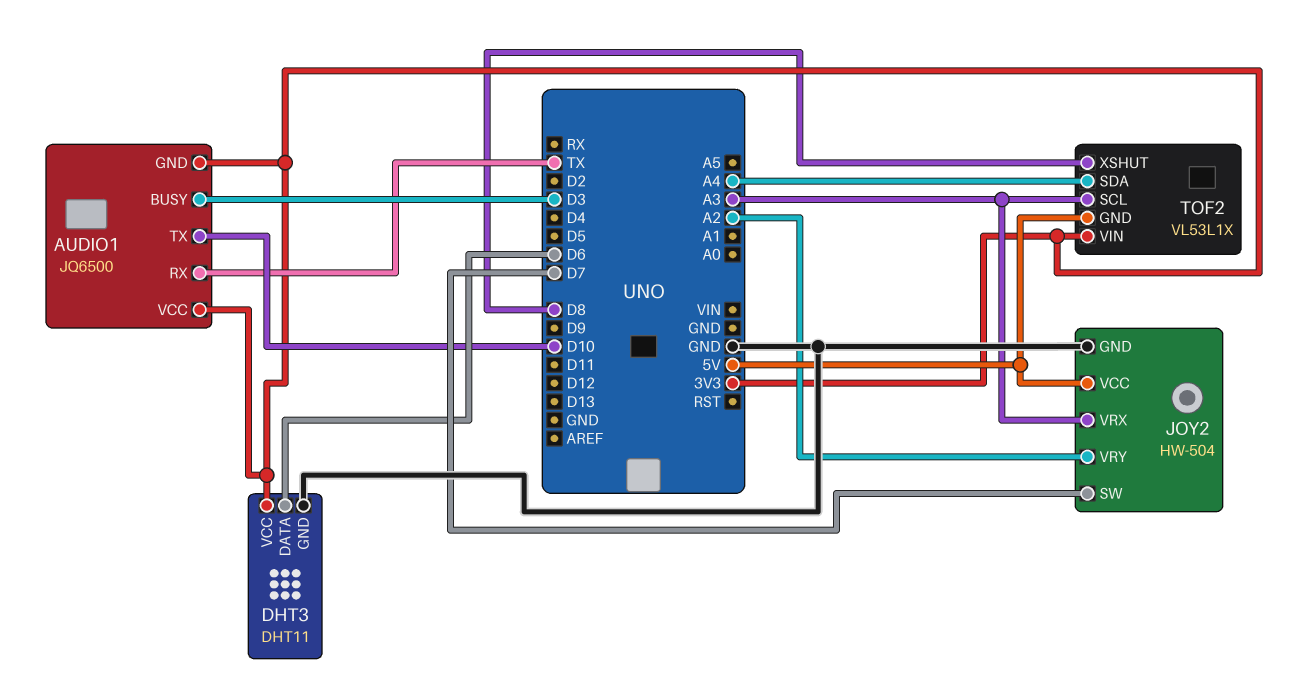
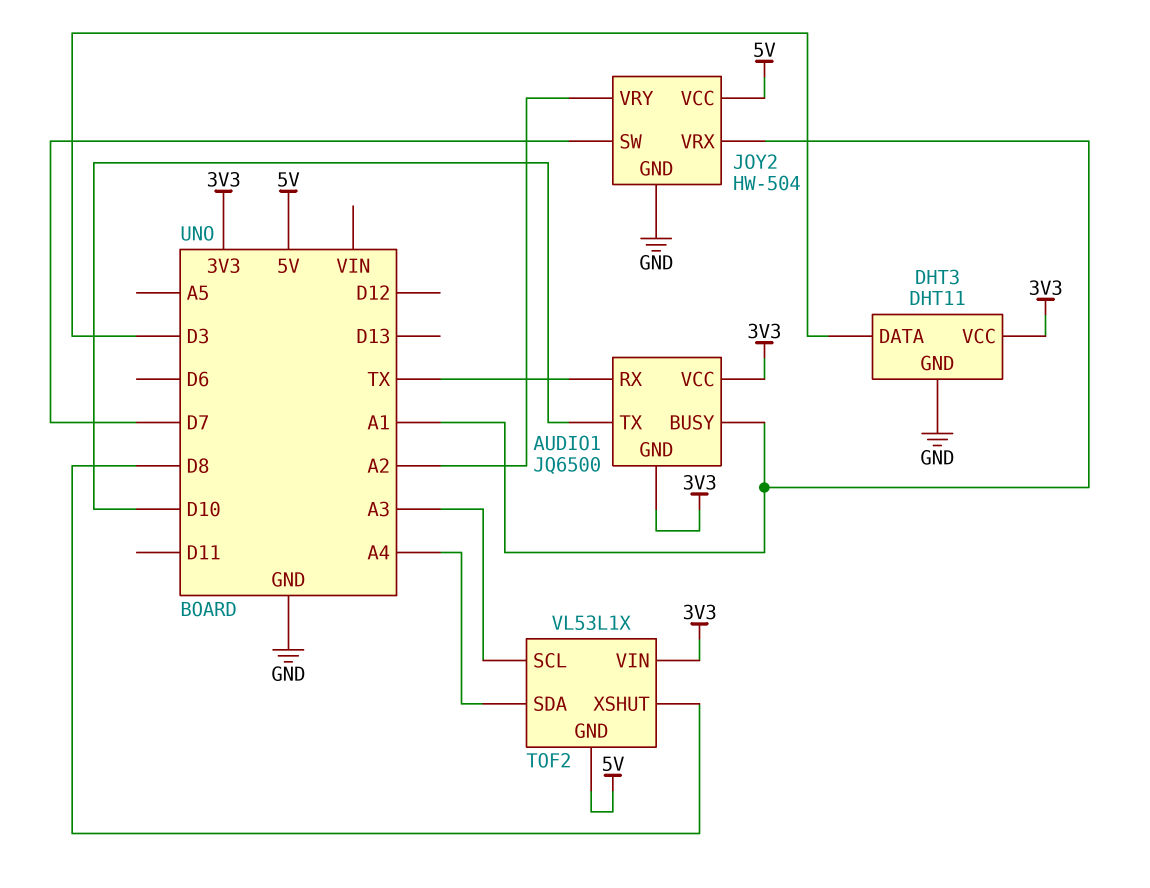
AUDIO1 pin BUSY: D3 -> A1
DHT3 pin DATA: D6 -> D3
JOY2 pin VRX: A3 -> A1

